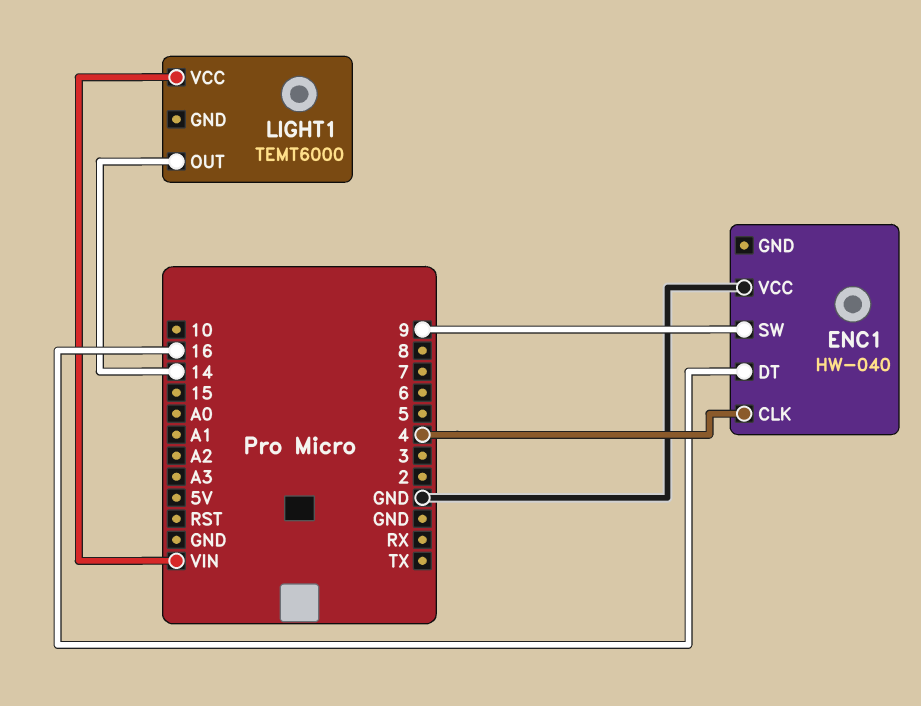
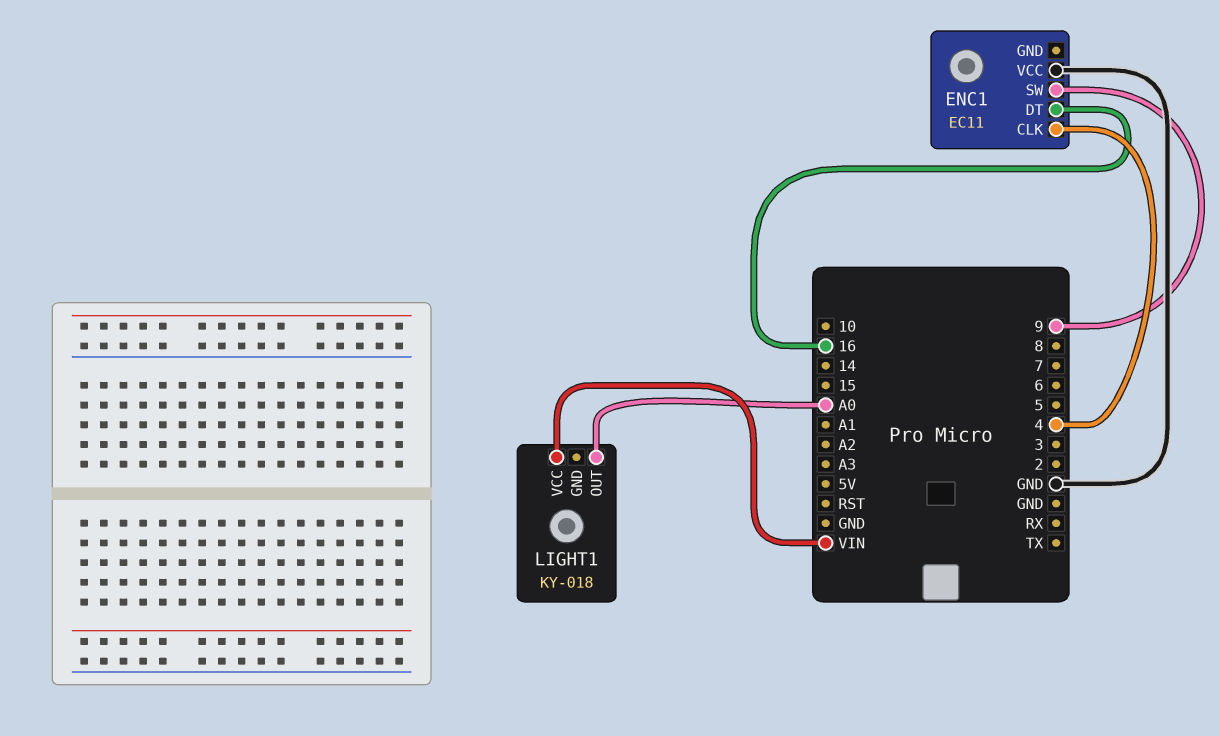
ENC1: HW-040 -> EC11
LIGHT1: TEMT6000 -> KY-018
LIGHT1 pin OUT: 14 -> A0

